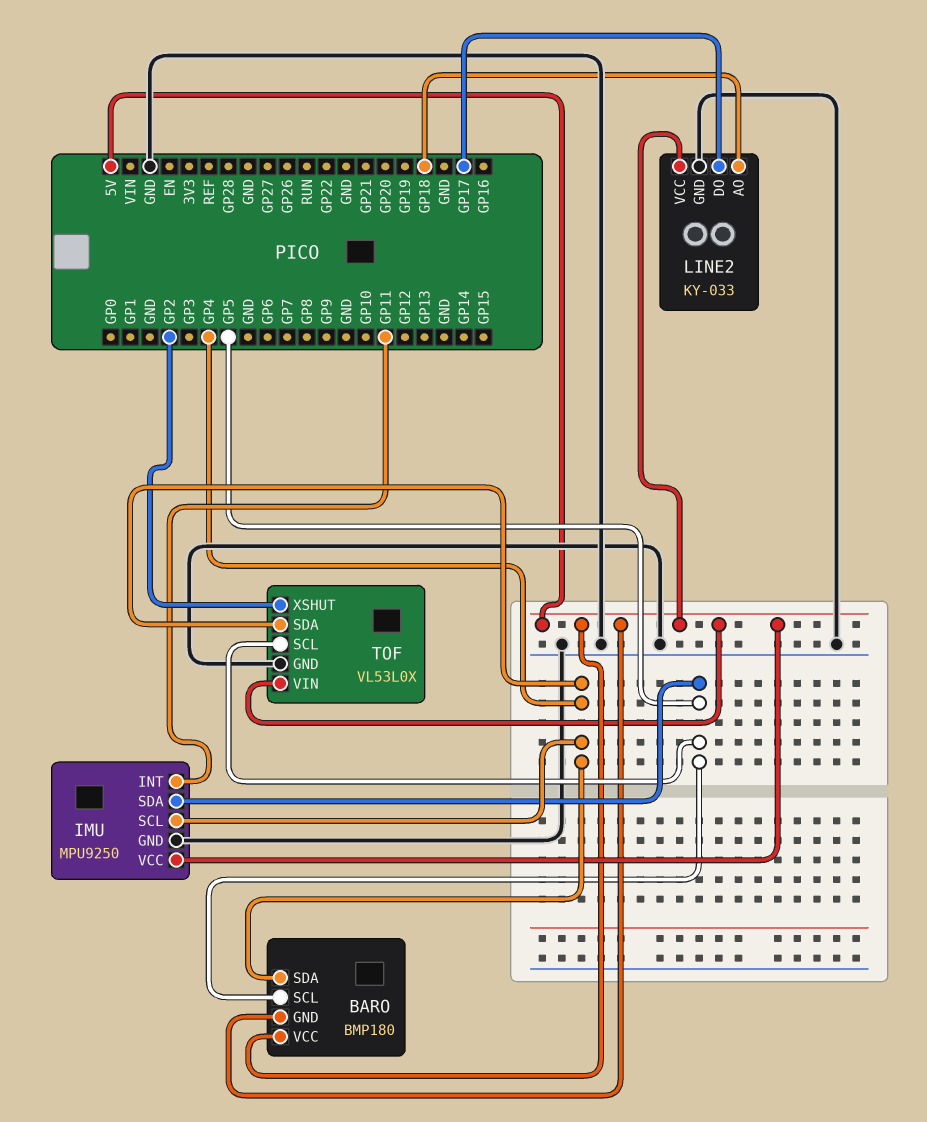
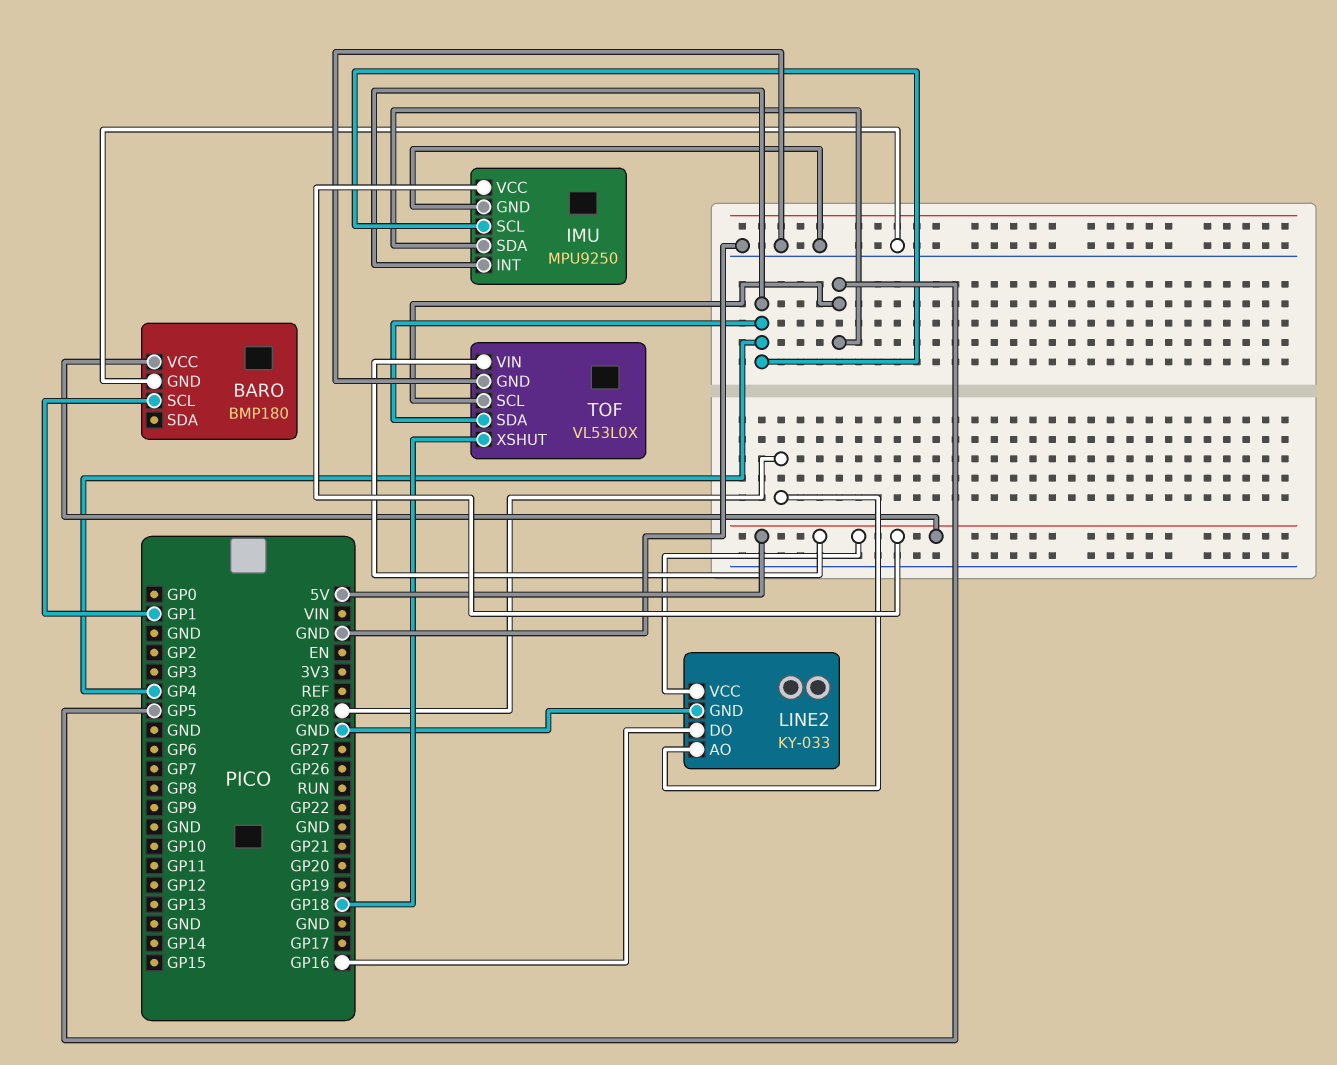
BARO pin GND: 5V -> GND
BARO pin SCL: GP5 -> GP1
BARO pin SDA: GP4 -> none
IMU pin INT: GP11 -> GP4
LINE2 pin AO: GP18 -> GP28
LINE2 pin DO: GP17 -> GP16
TOF pin XSHUT: GP2 -> GP18

